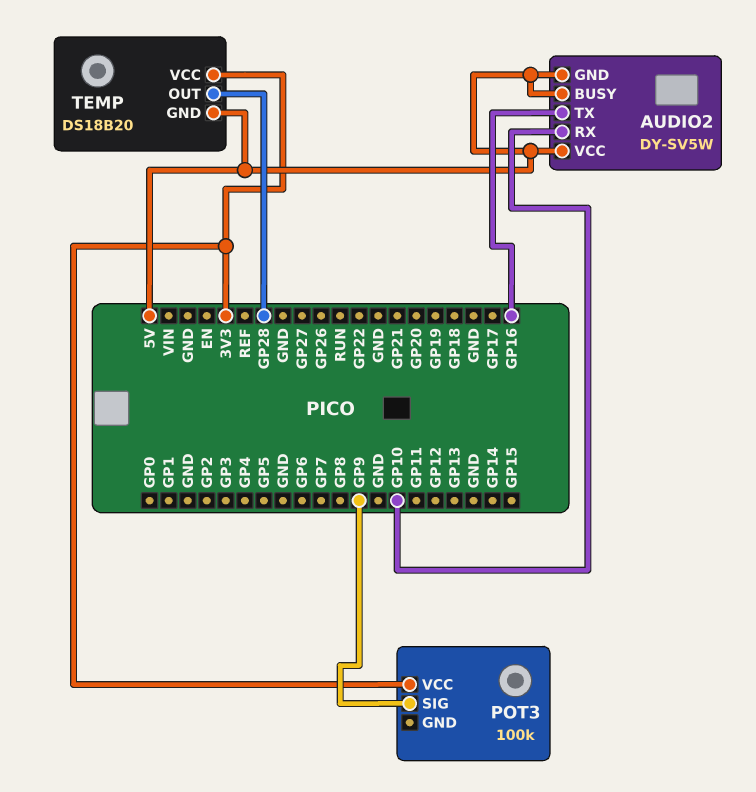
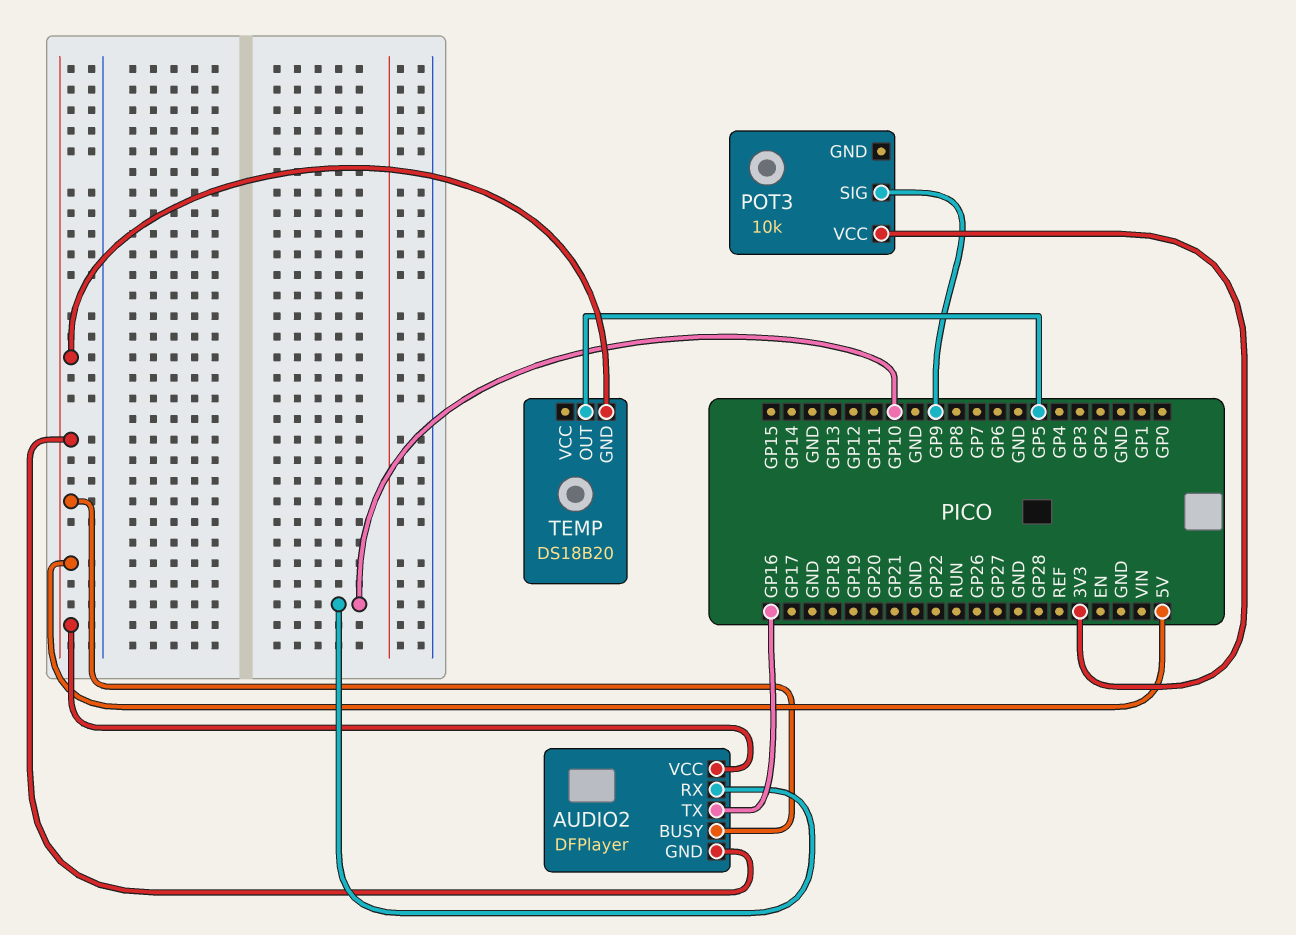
AUDIO2: DY-SV5W -> DFPlayer
POT3: 100k -> 10k
TEMP pin OUT: GP28 -> GP5
TEMP pin VCC: 3V3 -> none

